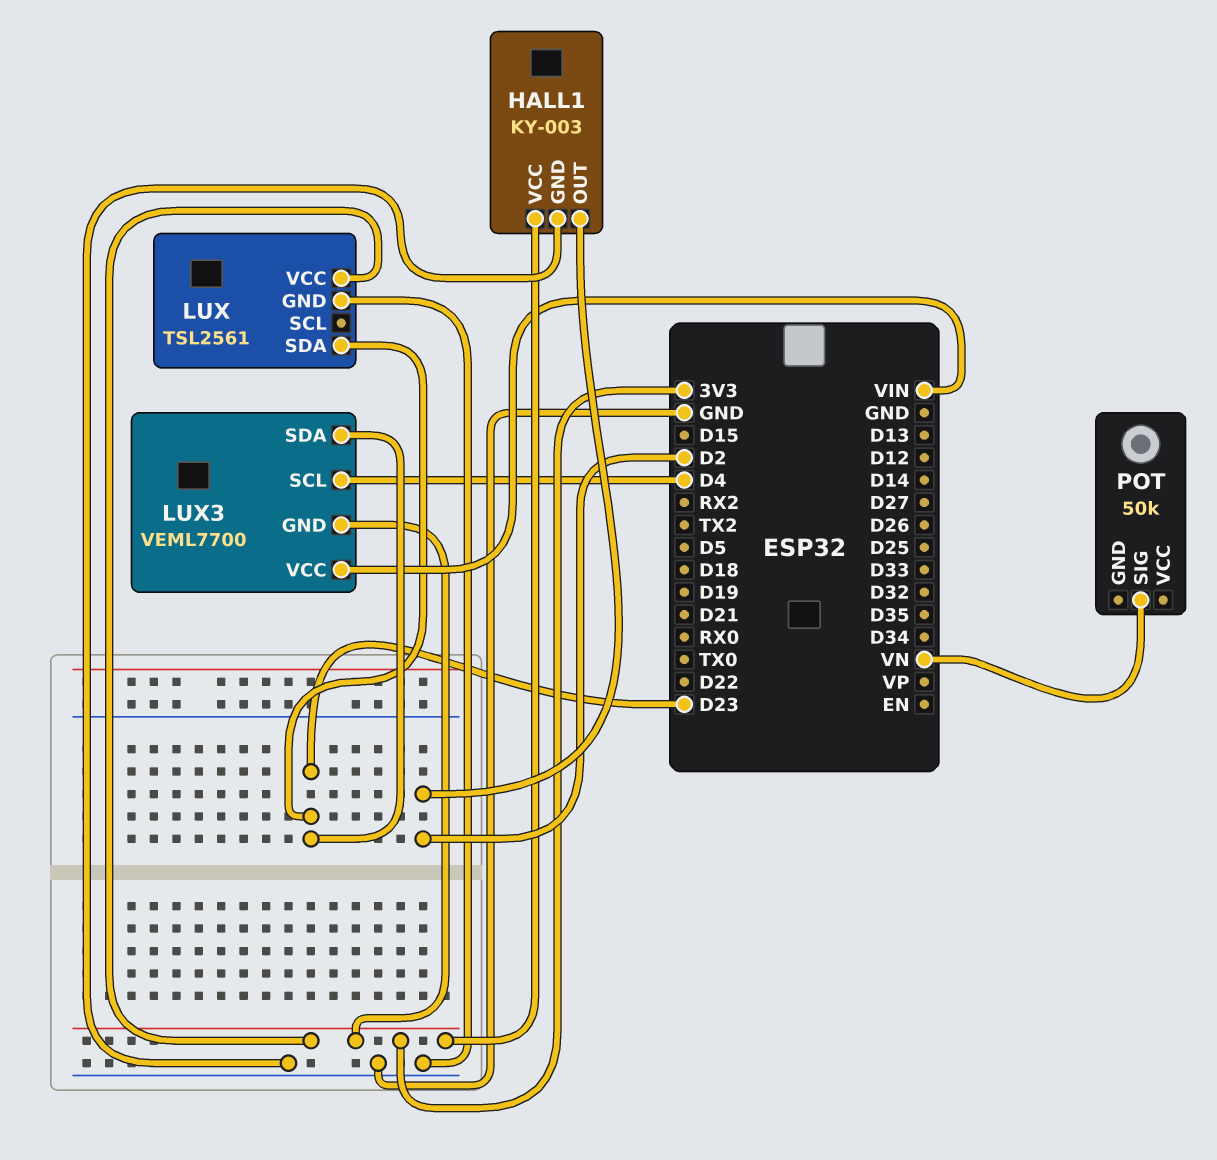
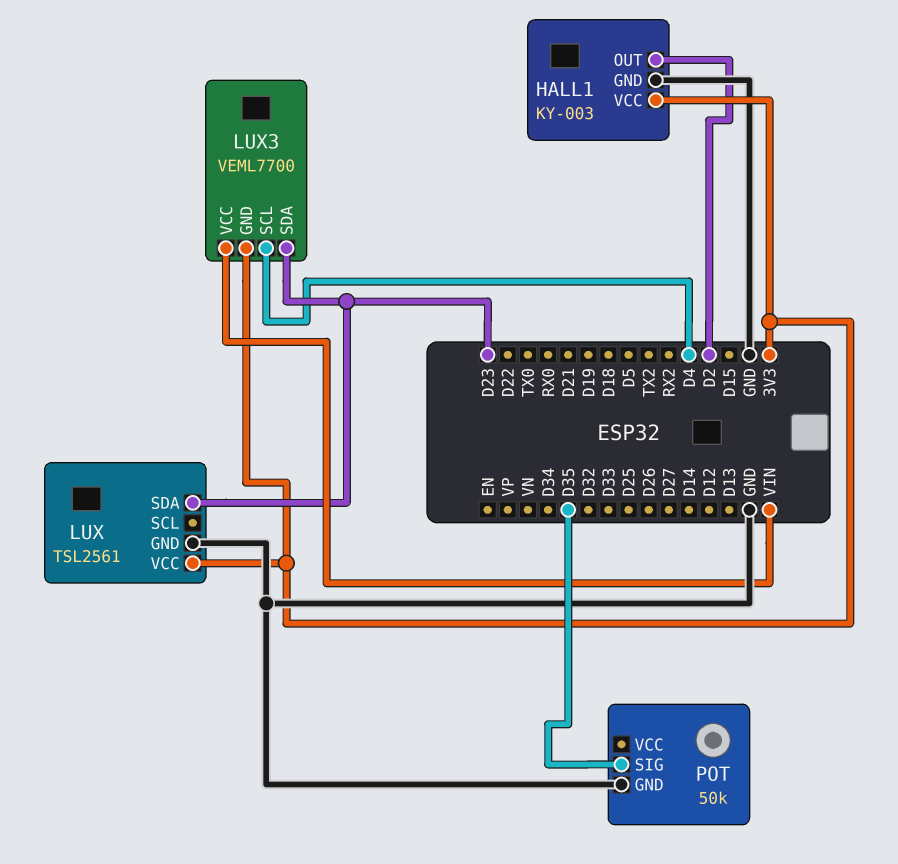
POT pin GND: none -> GND
POT pin SIG: VN -> D35

